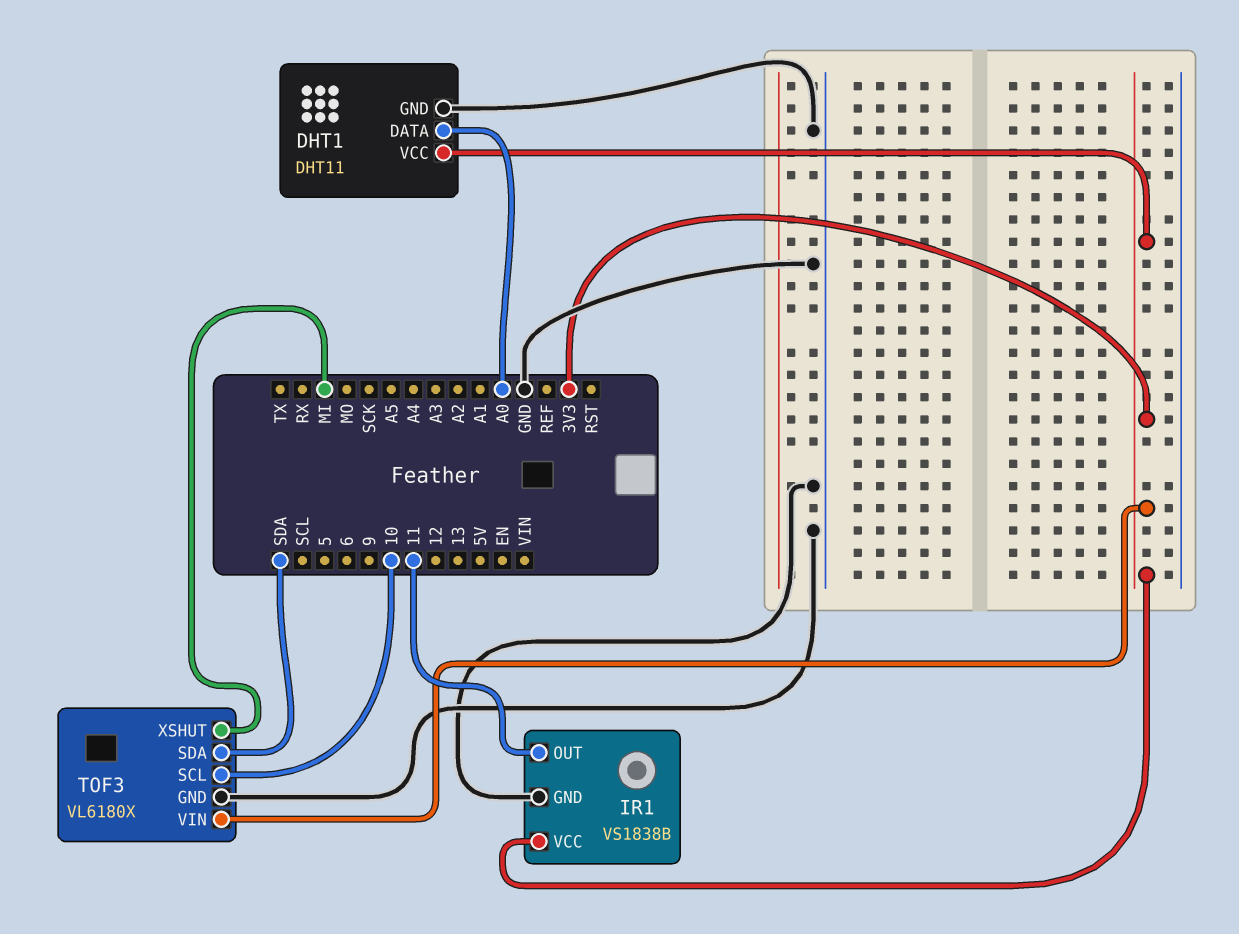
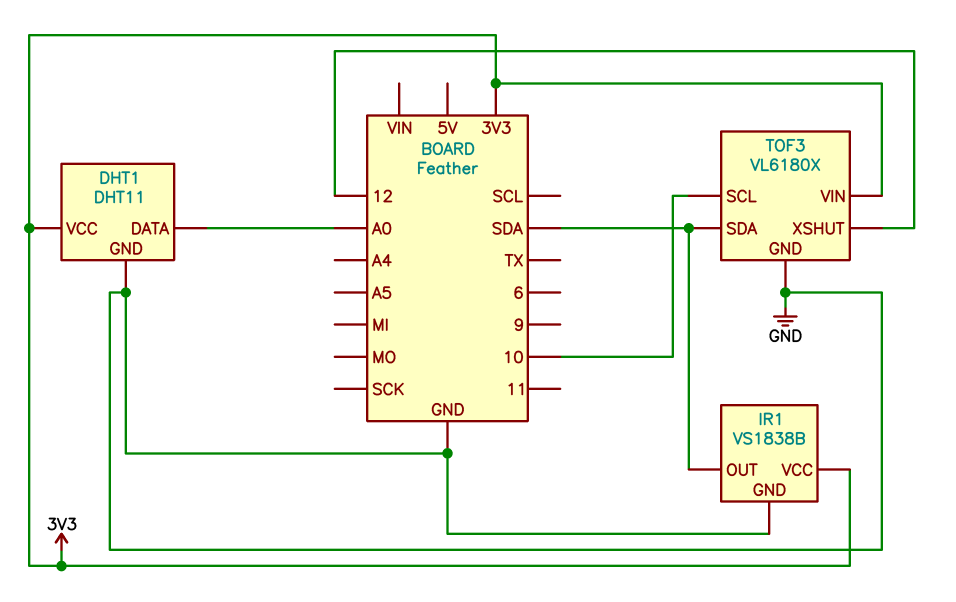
IR1 pin OUT: 11 -> SDA
TOF3 pin XSHUT: MI -> 12

